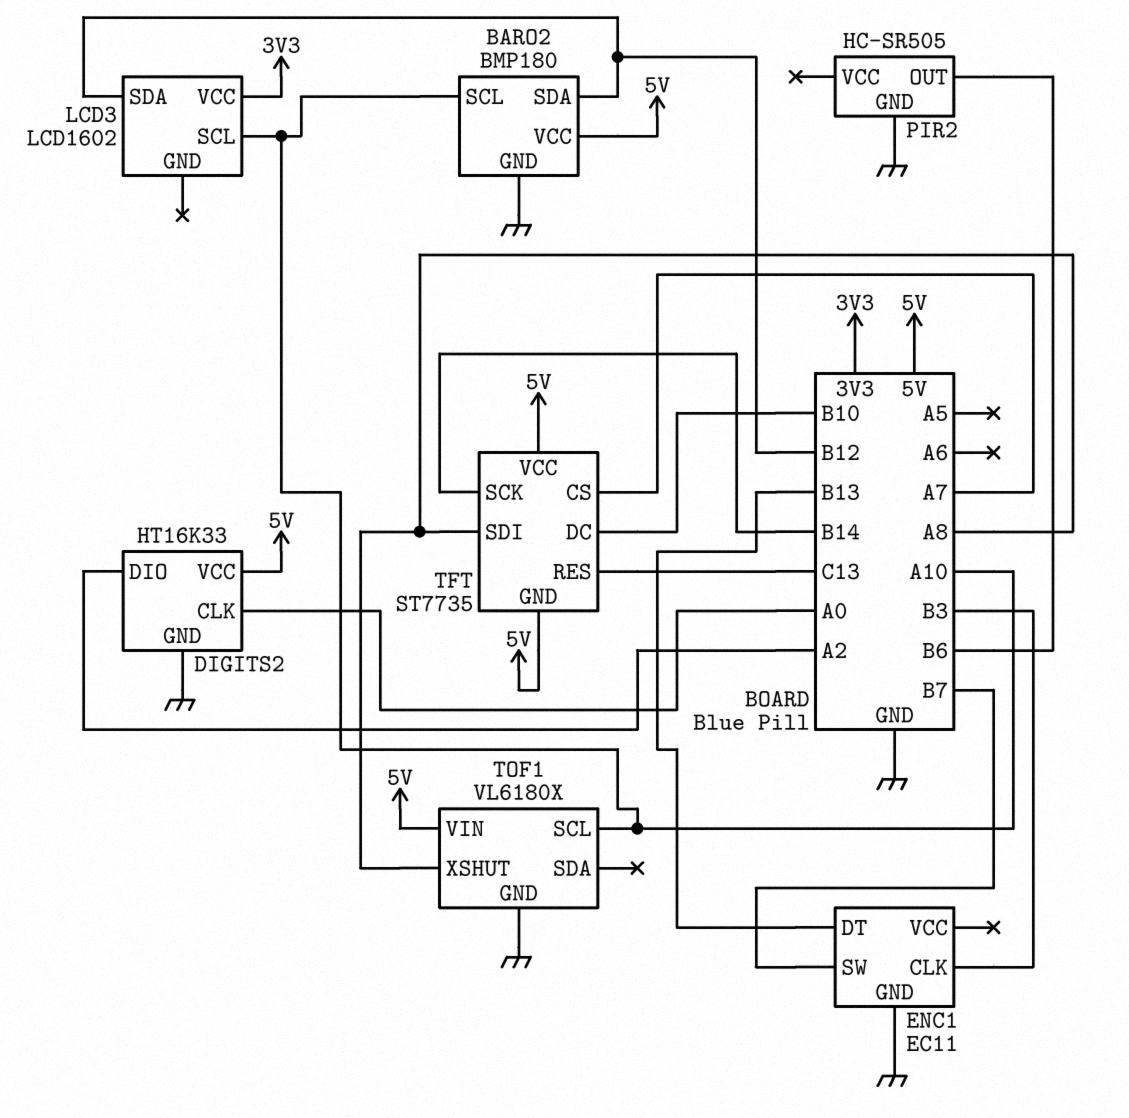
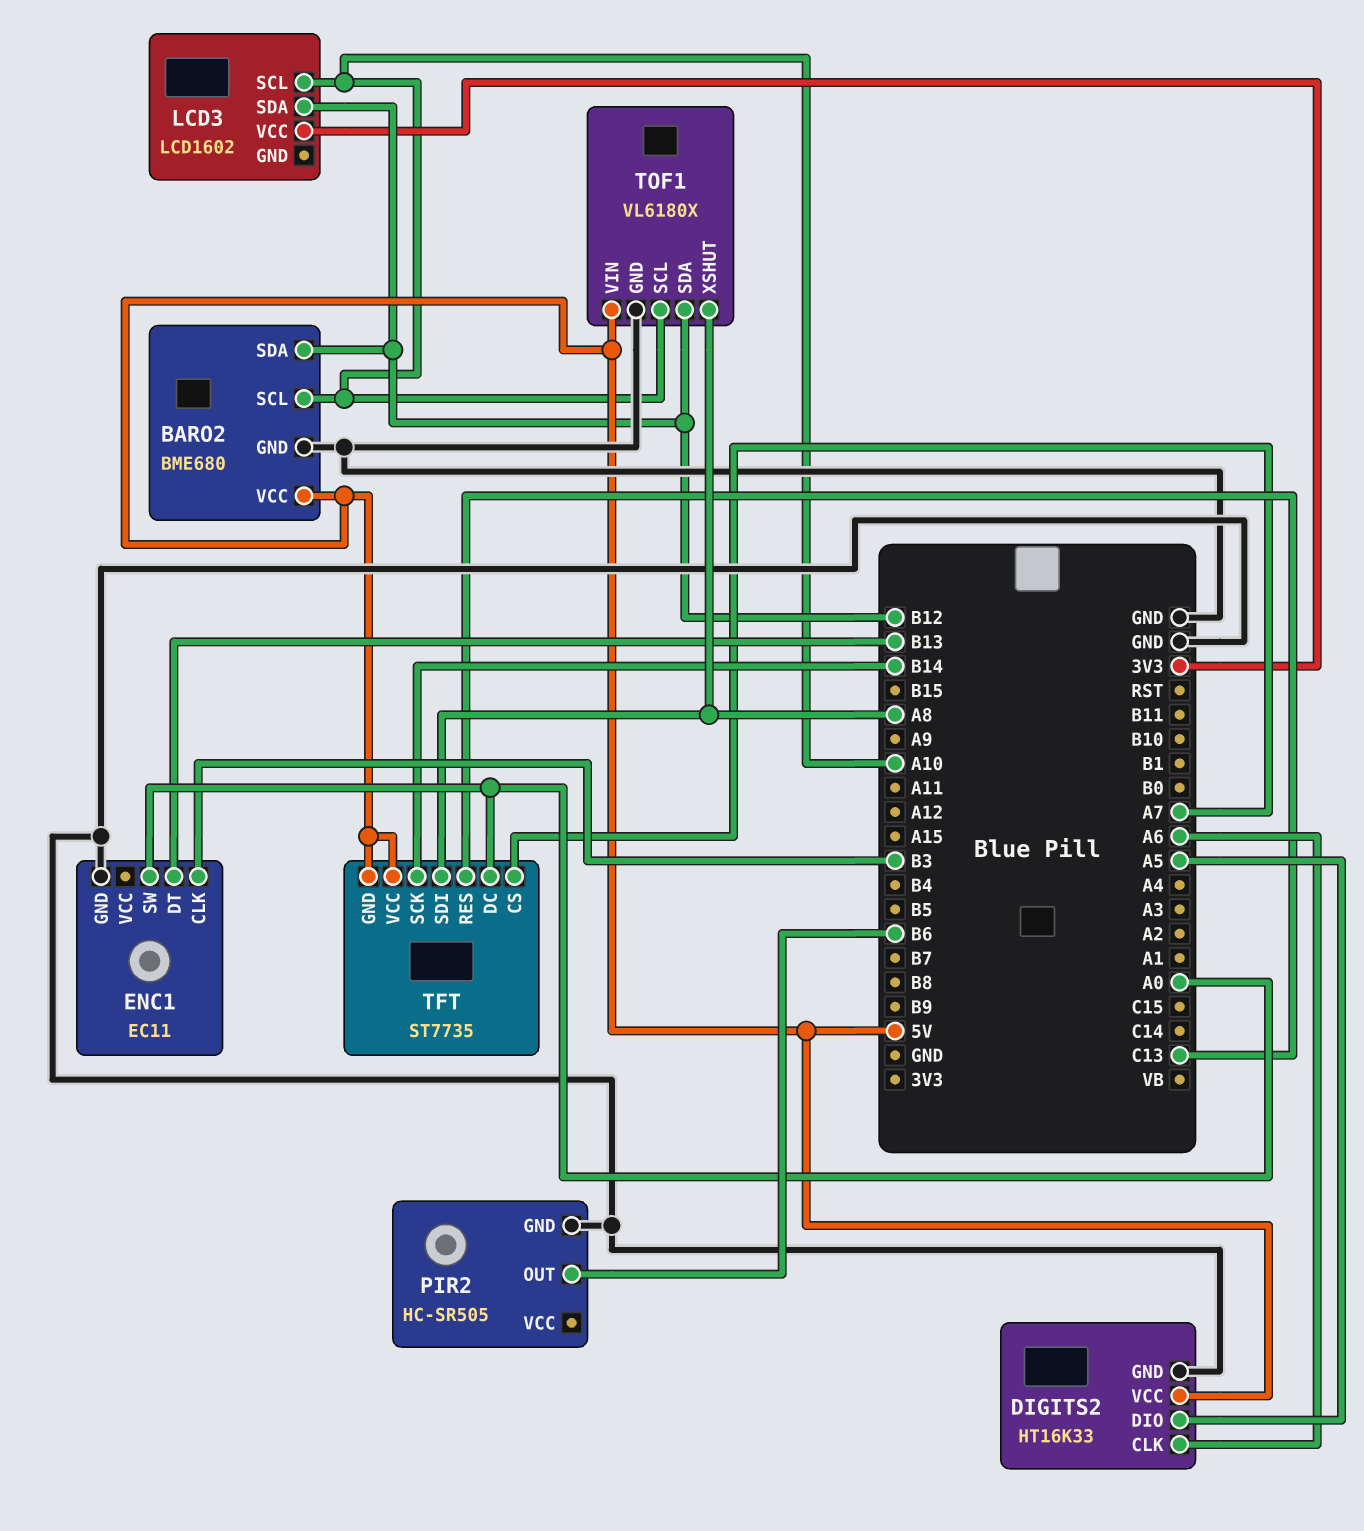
BARO2: BMP180 -> BME680
DIGITS2 pin CLK: A0 -> A6
DIGITS2 pin DIO: A2 -> A5
ENC1 pin SW: B7 -> A0
TFT pin DC: B10 -> A0
TOF1 pin SDA: none -> B12

